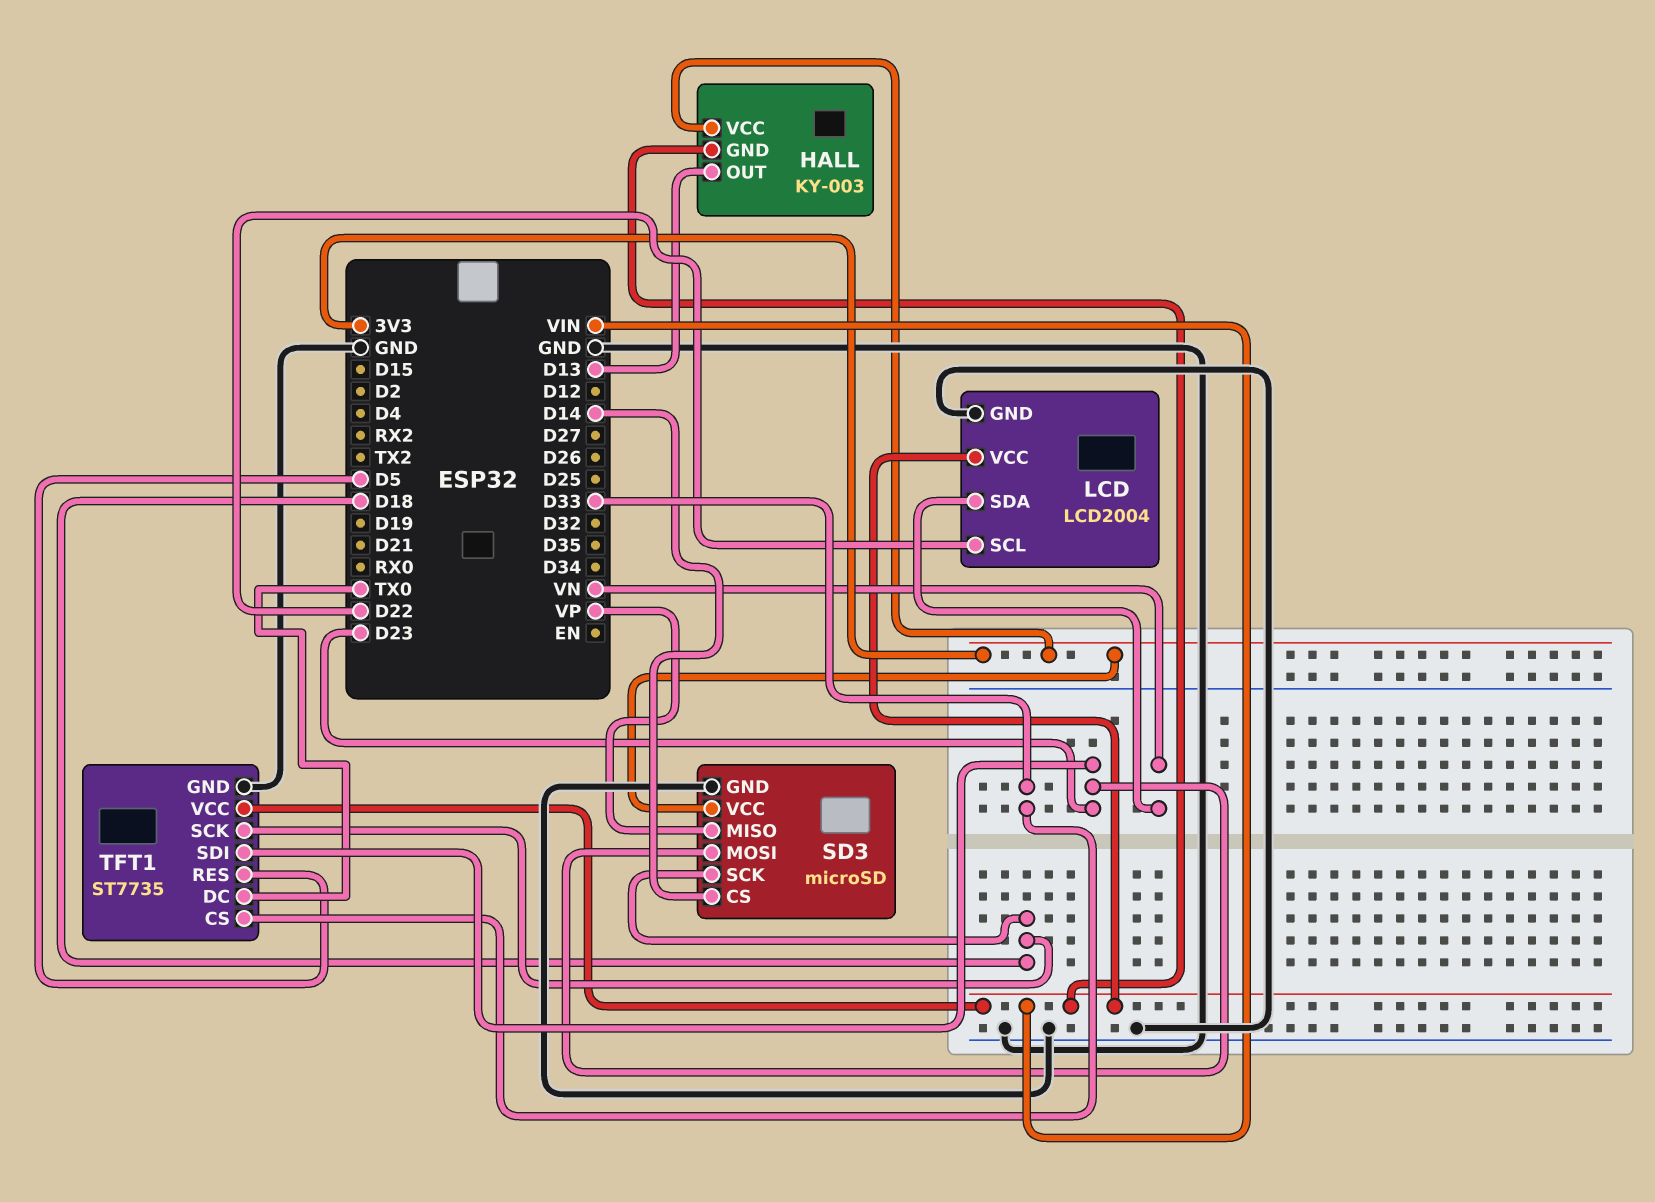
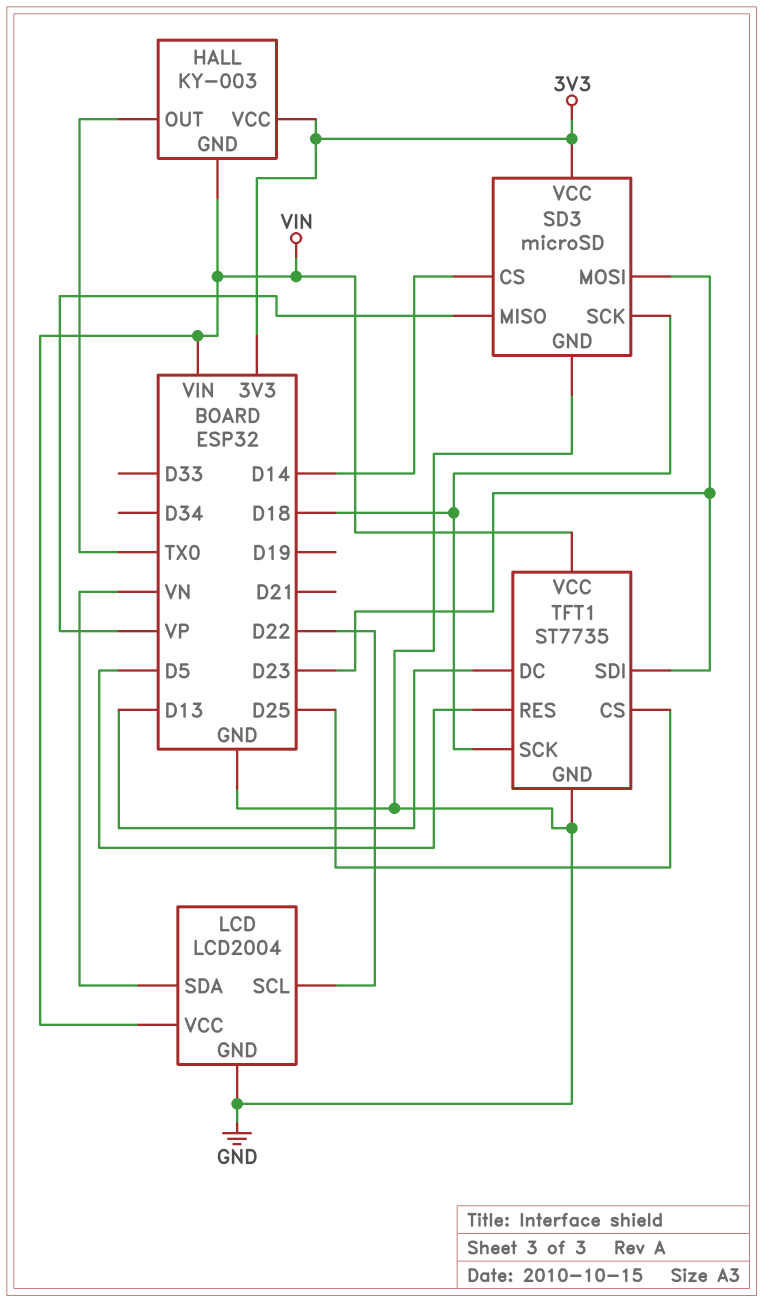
HALL pin OUT: D13 -> TX0
TFT1 pin CS: D33 -> D25
TFT1 pin DC: TX0 -> D13

